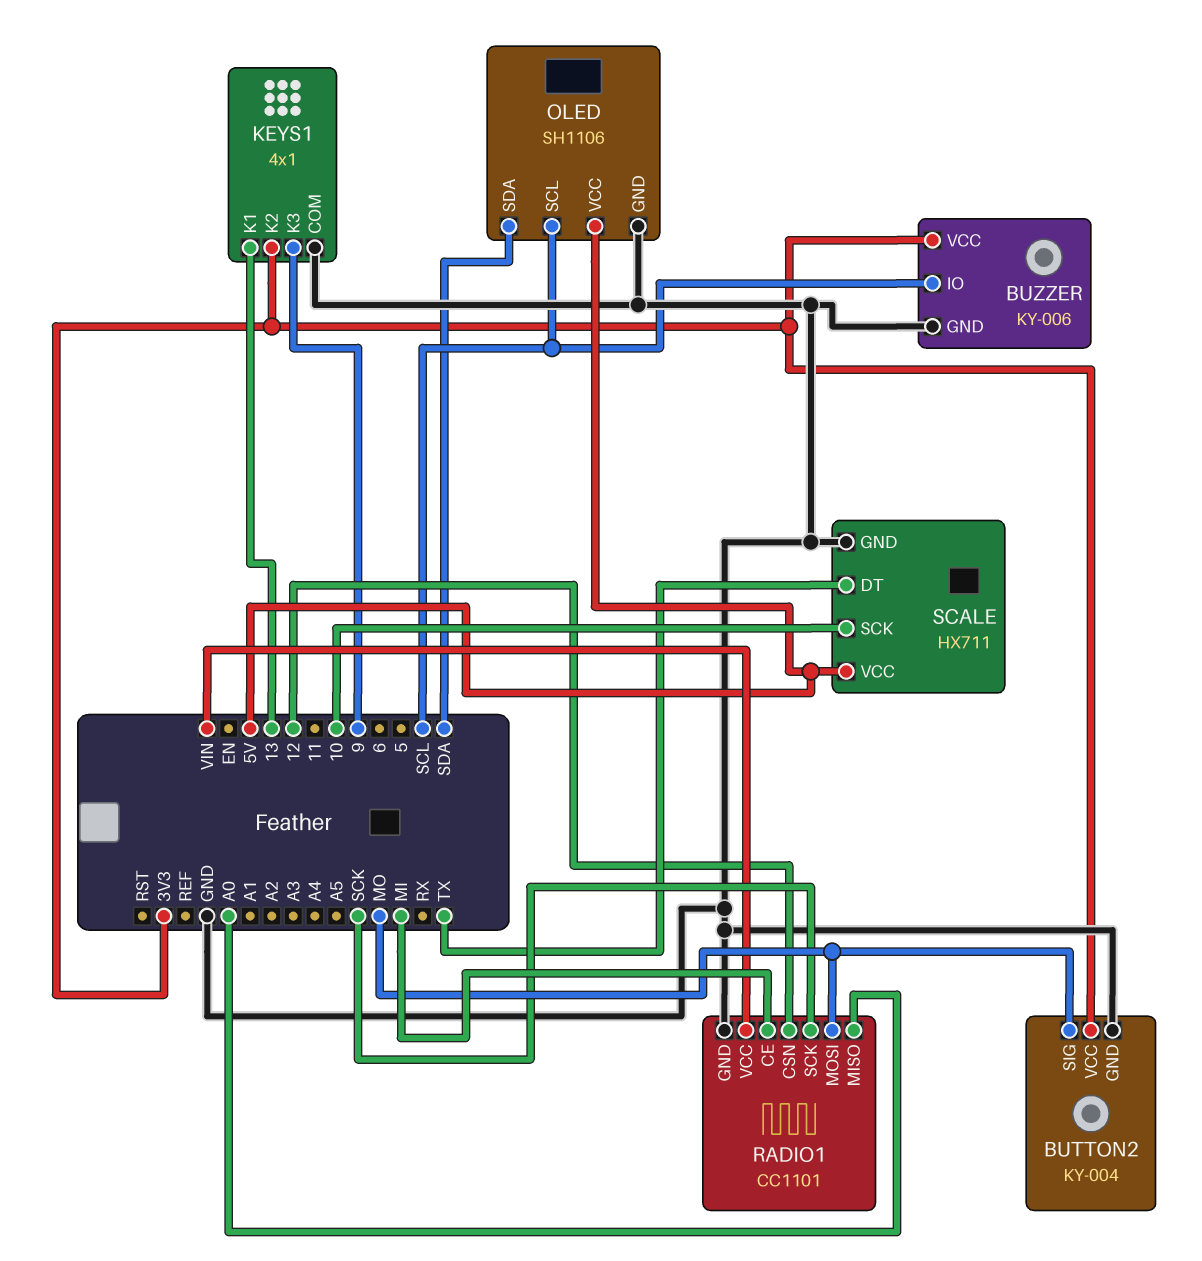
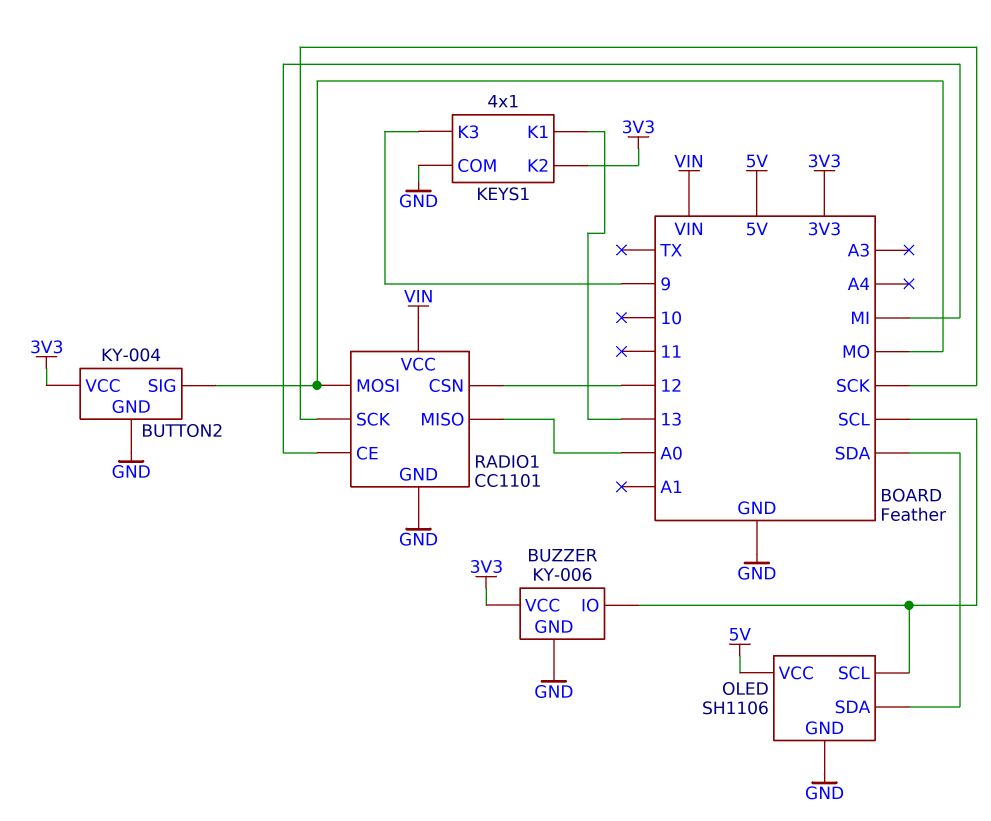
SCALE: HX711 -> none
SCALE pin DT: TX -> none
SCALE pin GND: GND -> none
SCALE pin SCK: 10 -> none
SCALE pin VCC: 5V -> none

